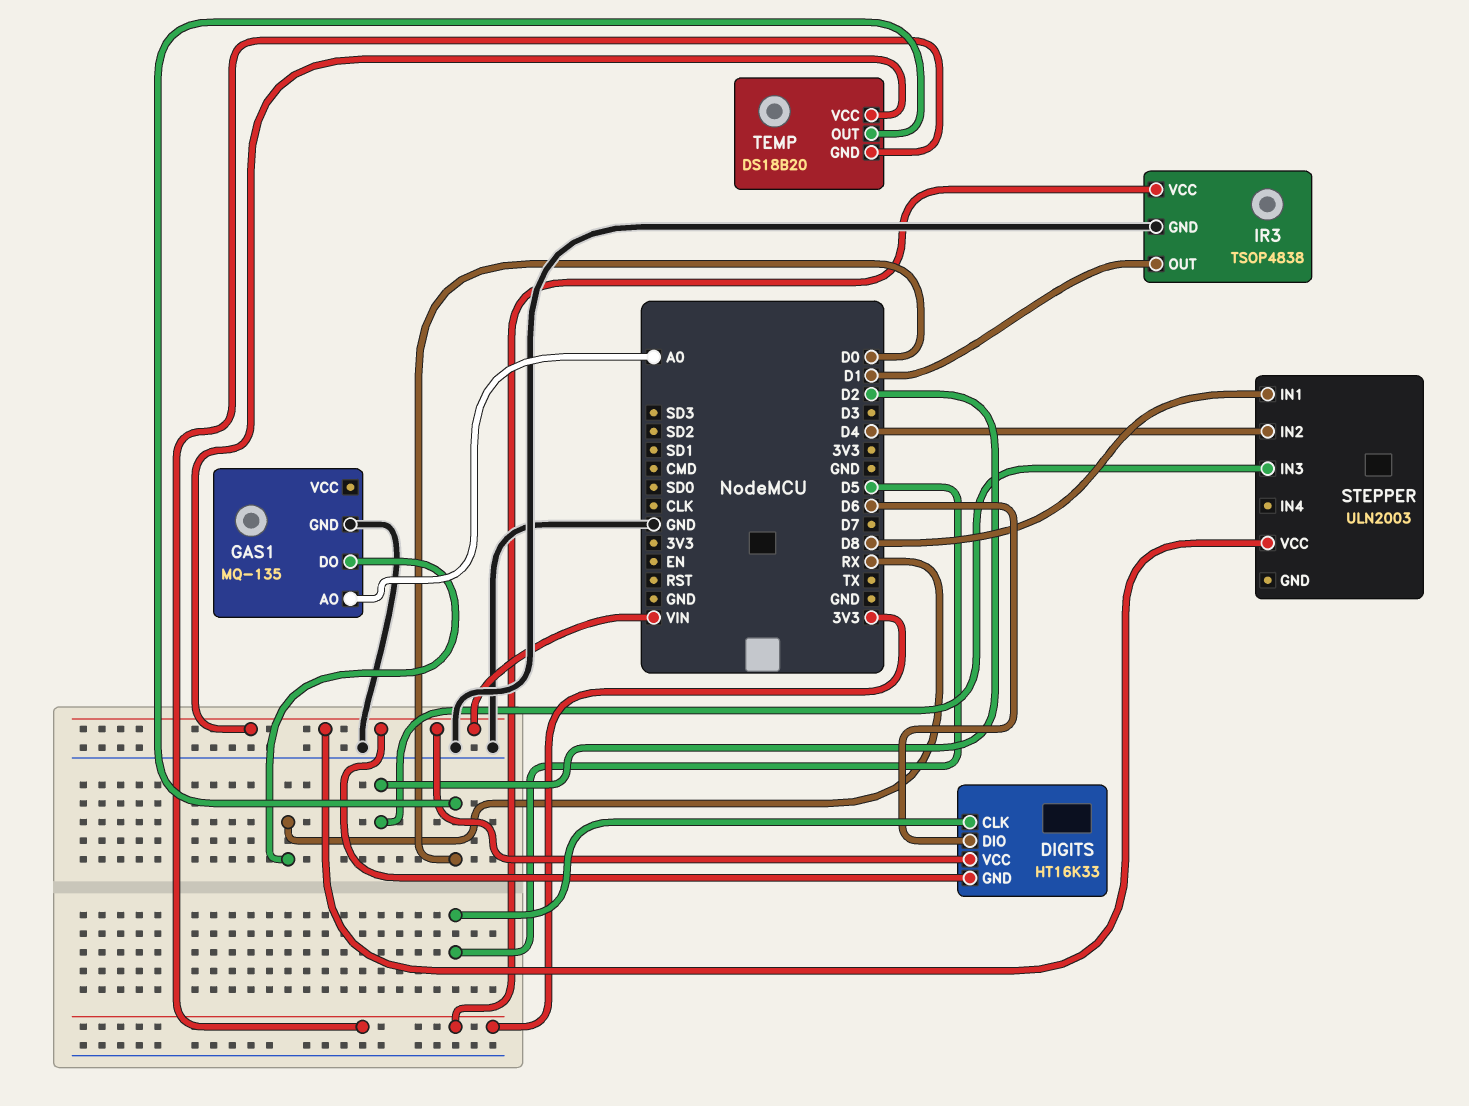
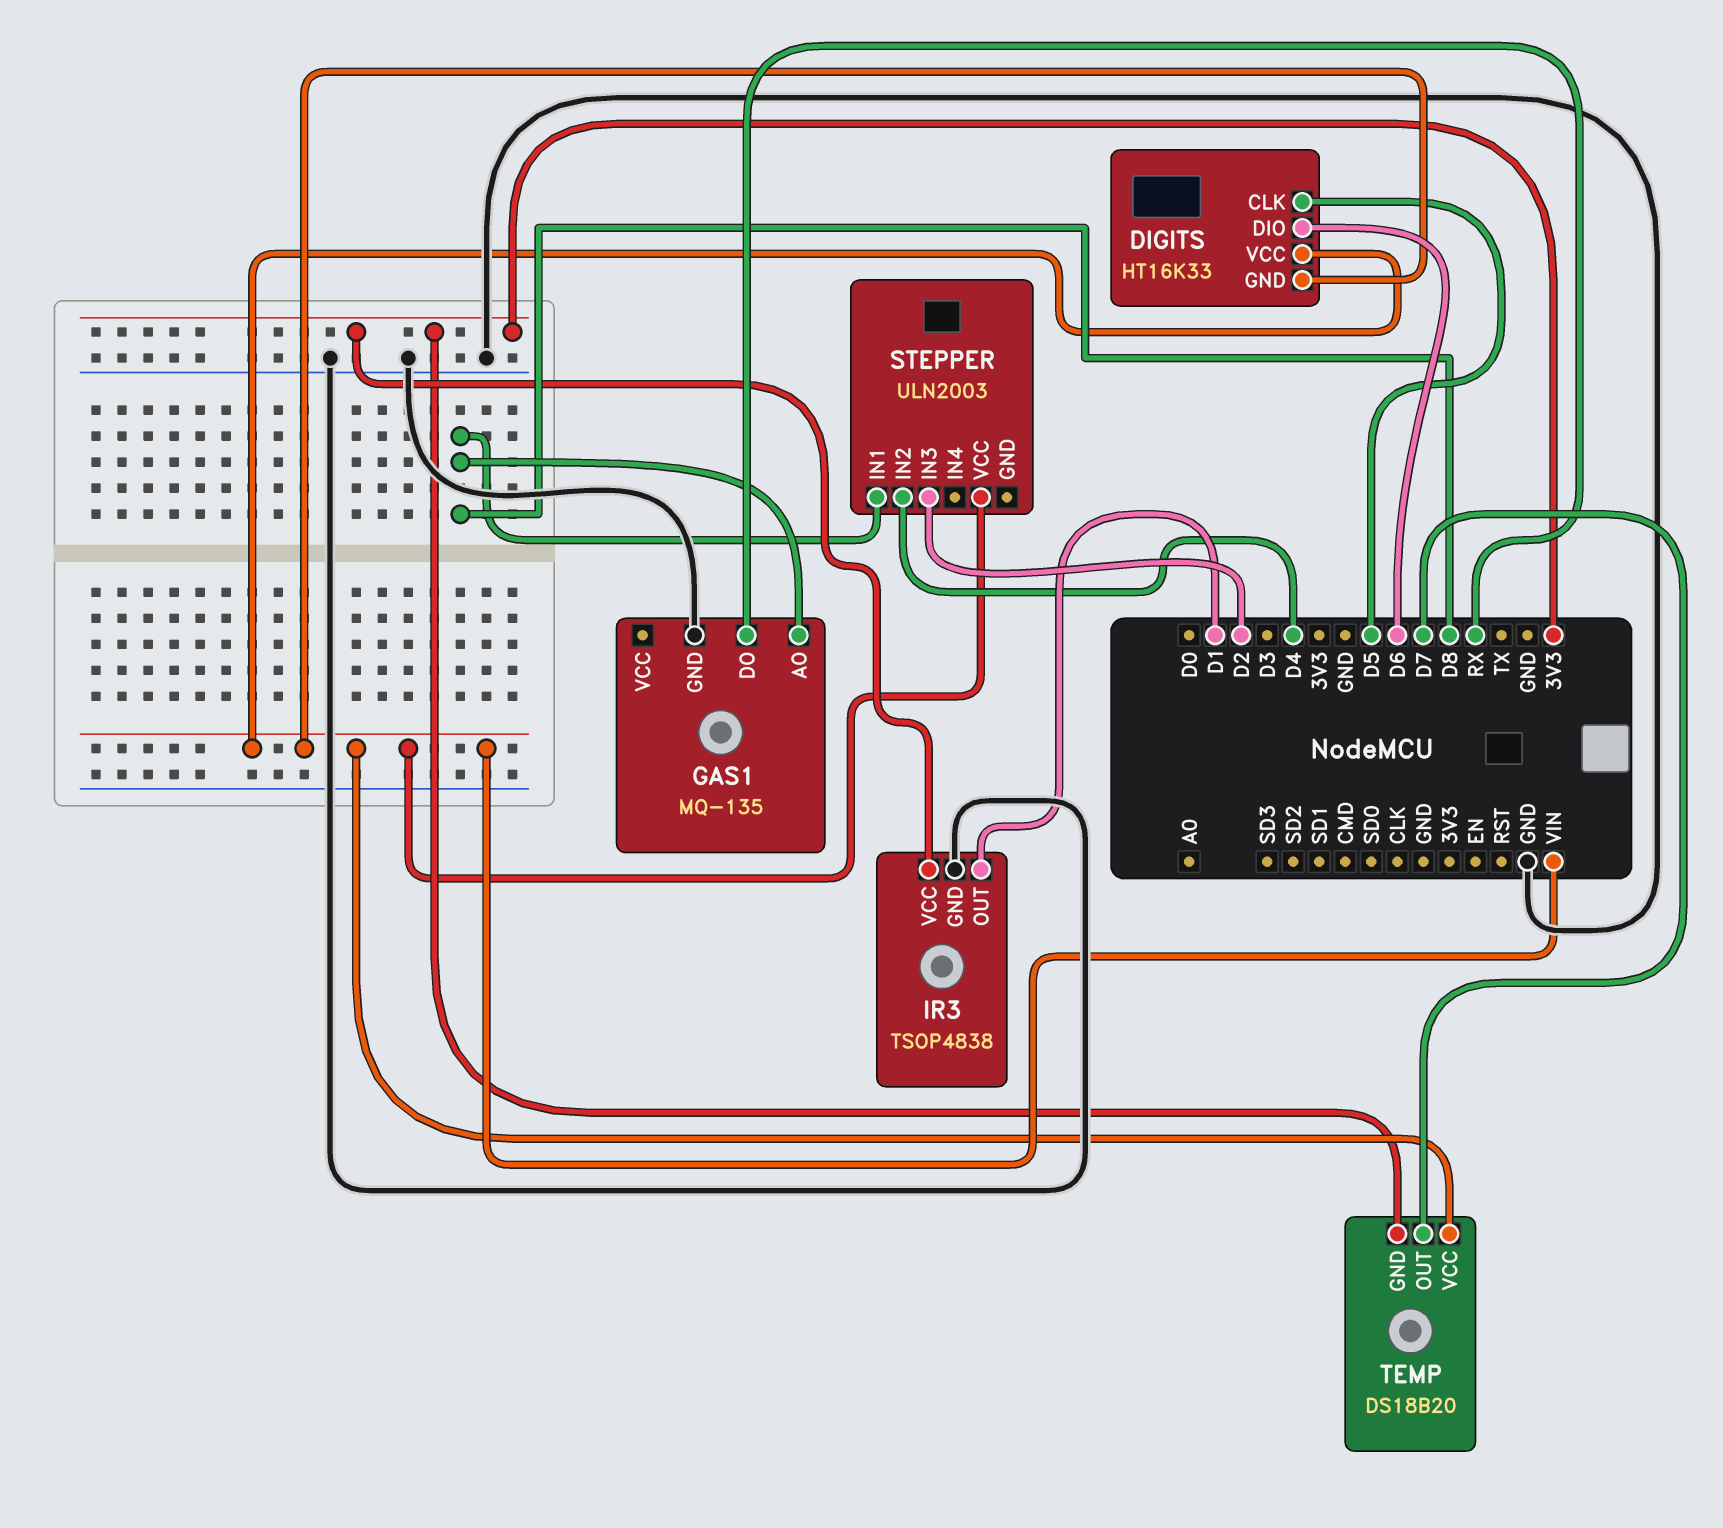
GAS1 pin AO: A0 -> D8
TEMP pin OUT: D0 -> D7

